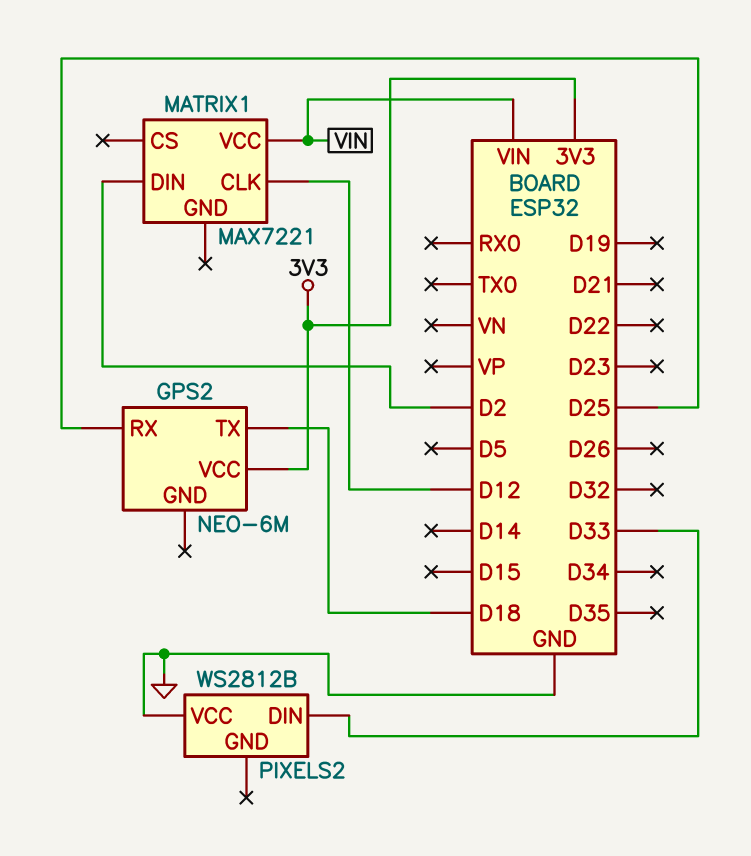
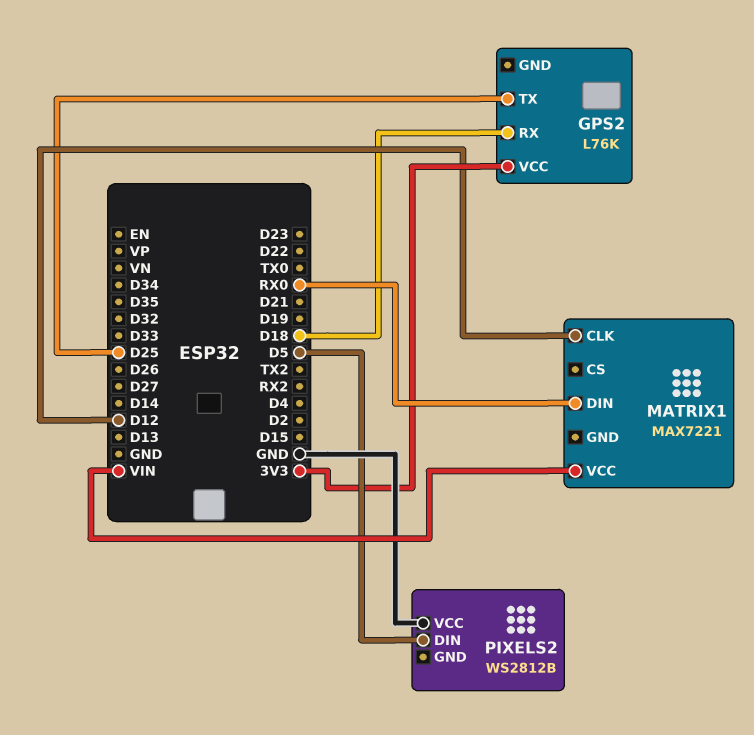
GPS2: NEO-6M -> L76K
GPS2 pin RX: D25 -> D18
GPS2 pin TX: D18 -> D25
MATRIX1 pin DIN: D2 -> RX0
PIXELS2 pin DIN: D33 -> D5

